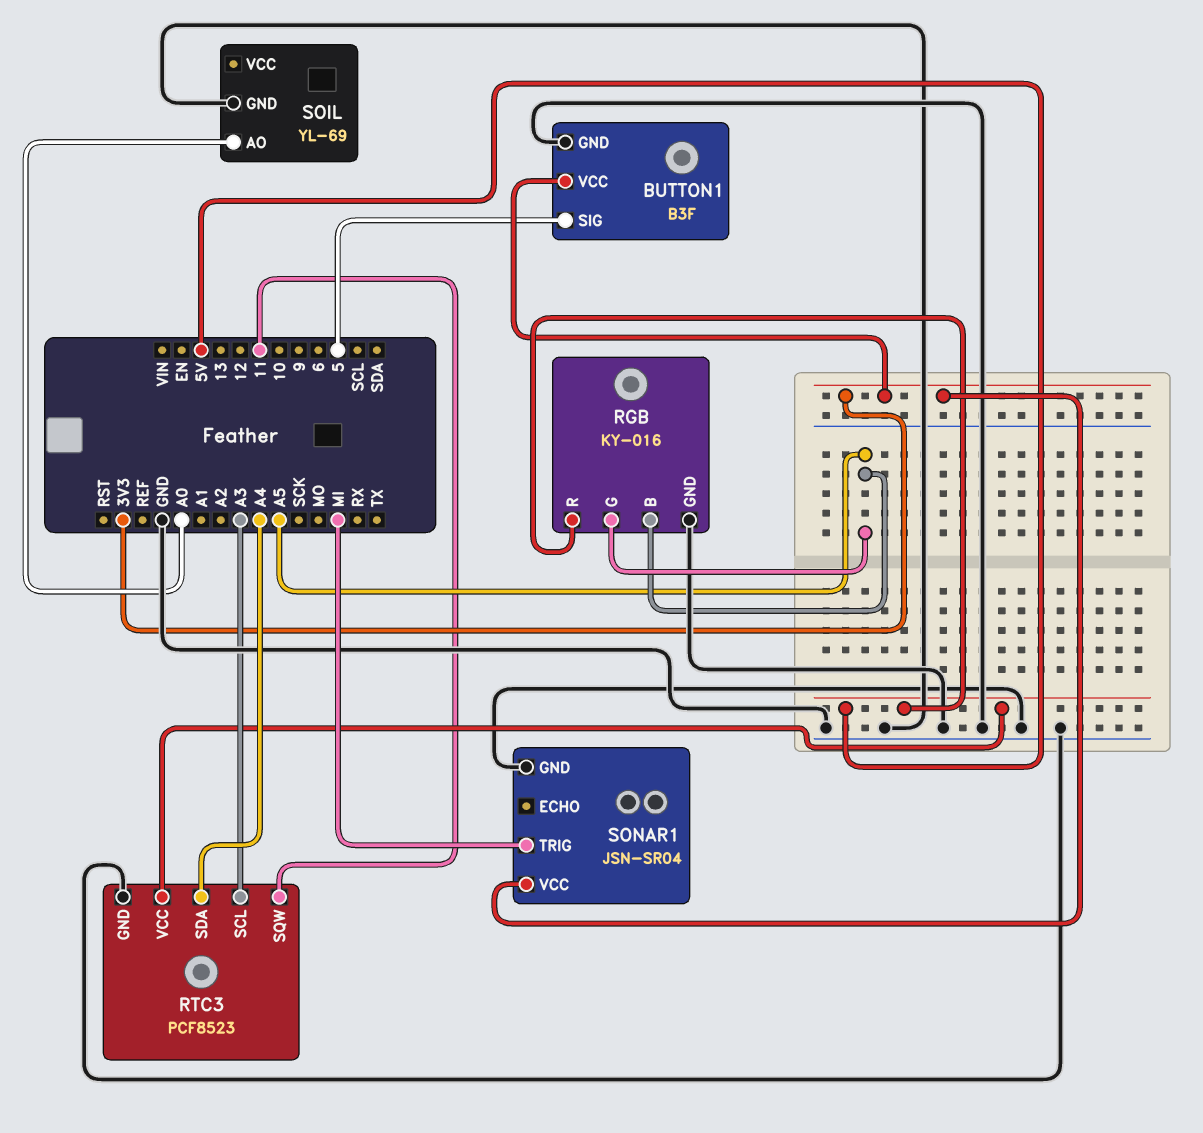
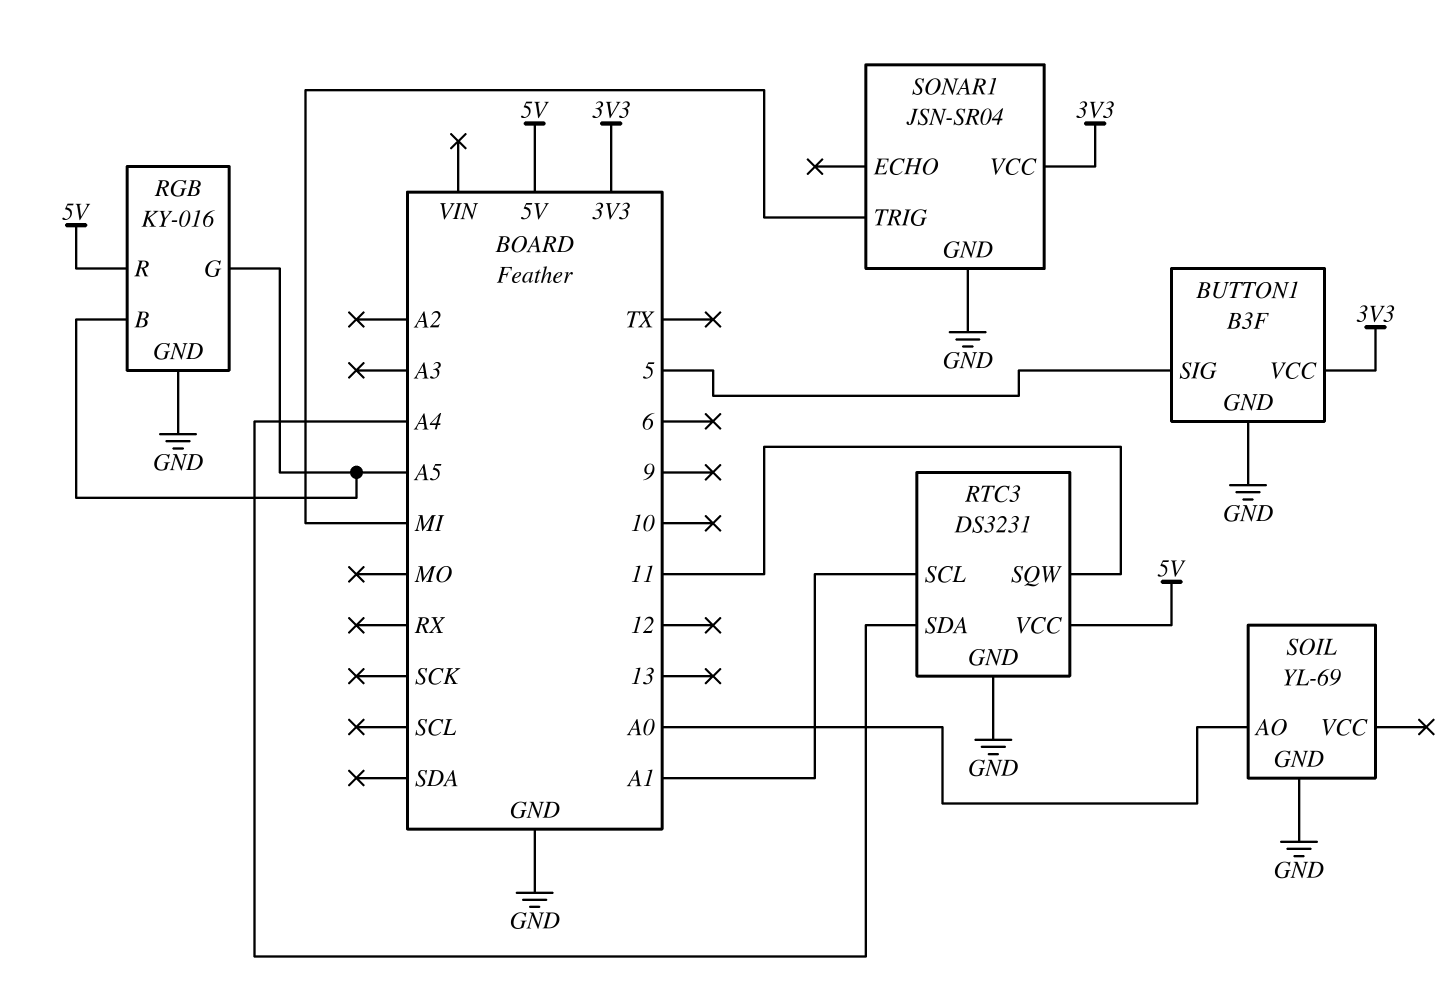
RTC3: PCF8523 -> DS3231
RTC3 pin SCL: A3 -> A1

